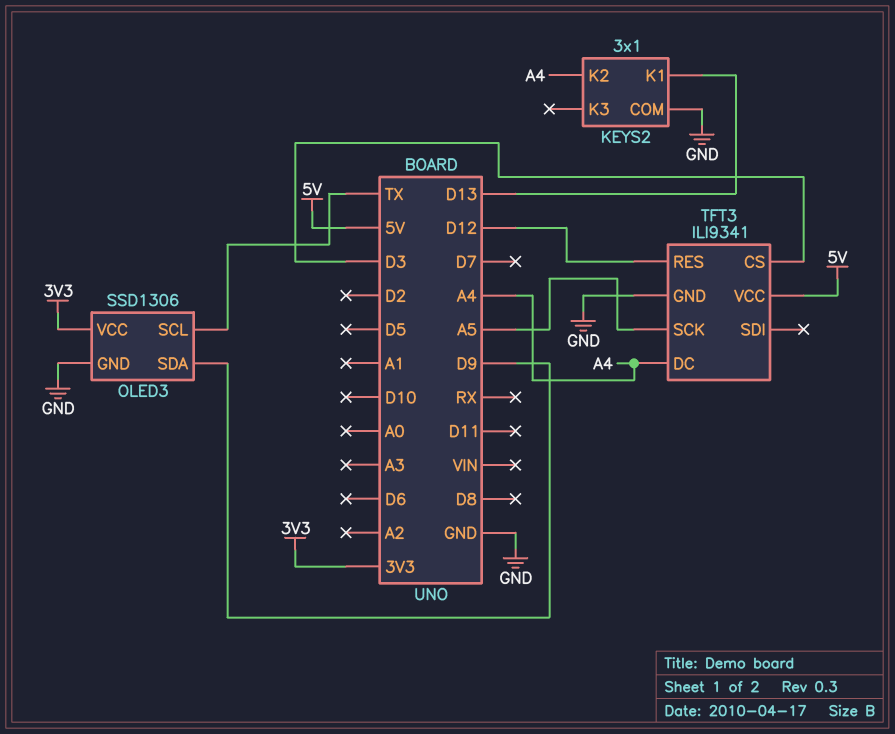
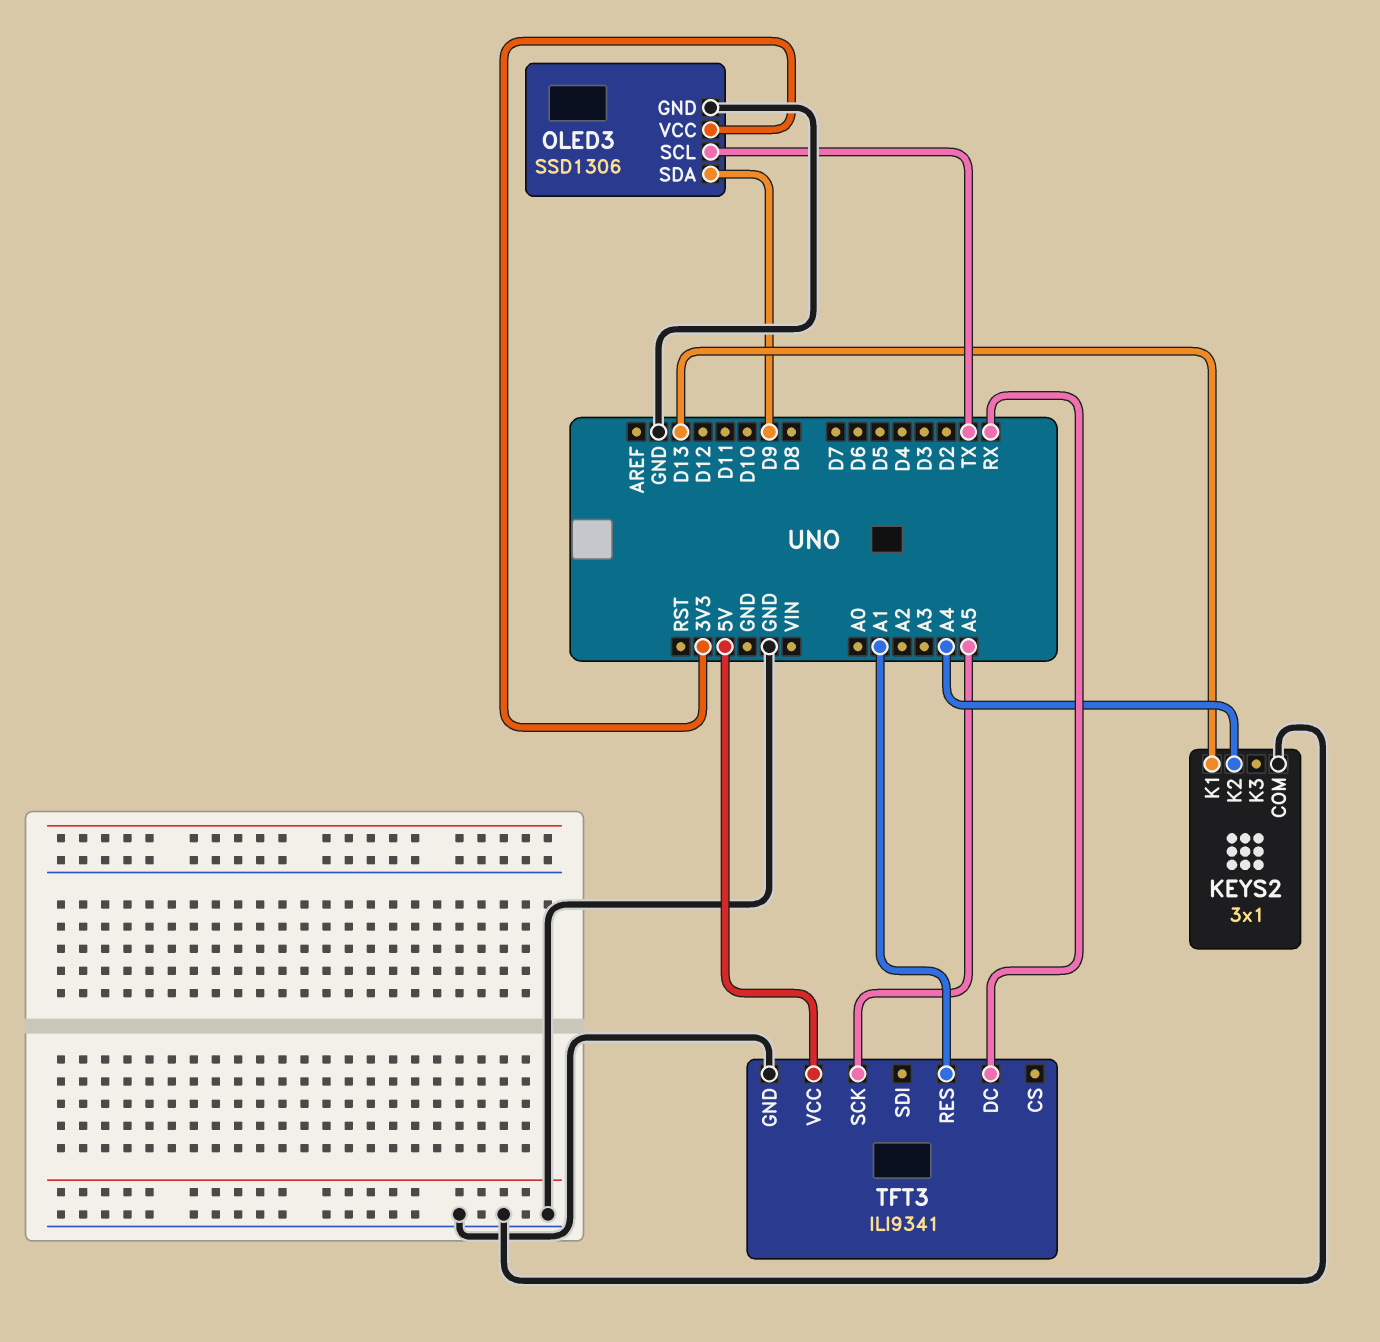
TFT3 pin CS: D3 -> none
TFT3 pin DC: A4 -> RX
TFT3 pin RES: D12 -> A1

